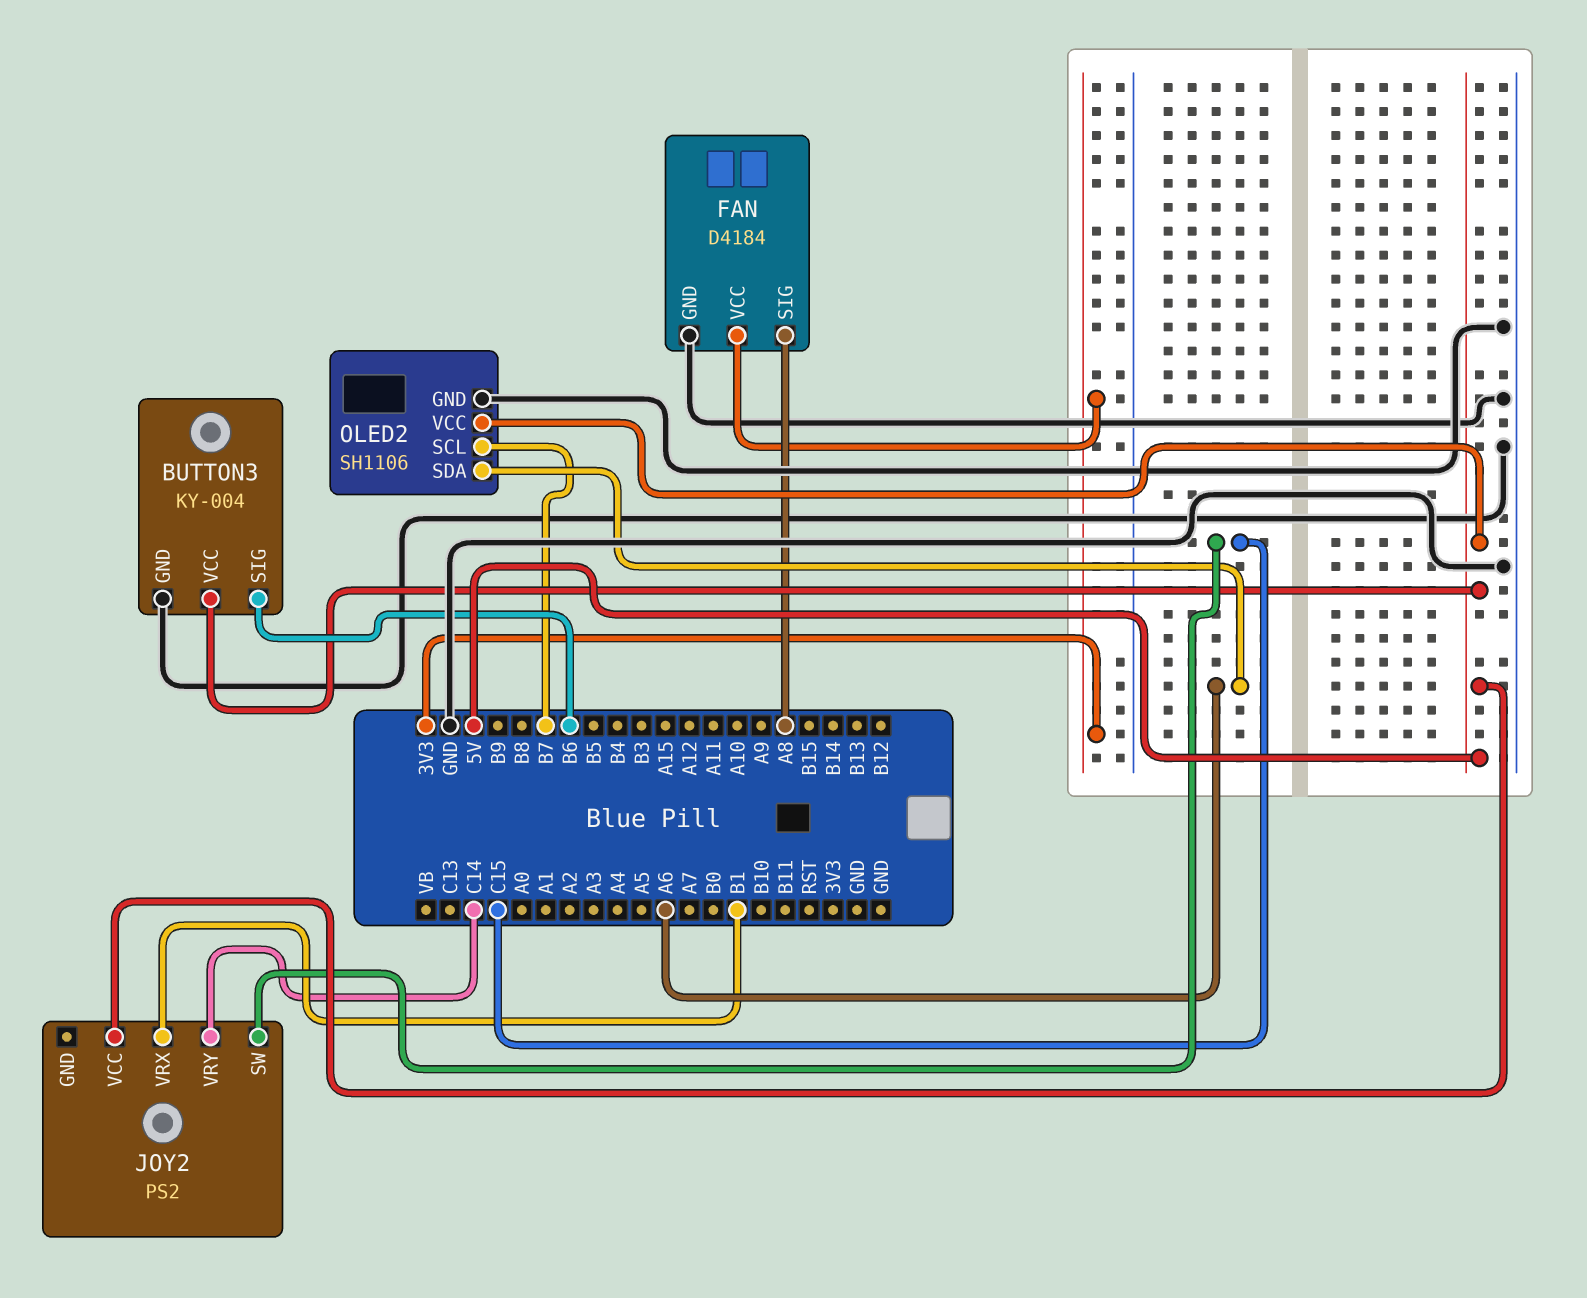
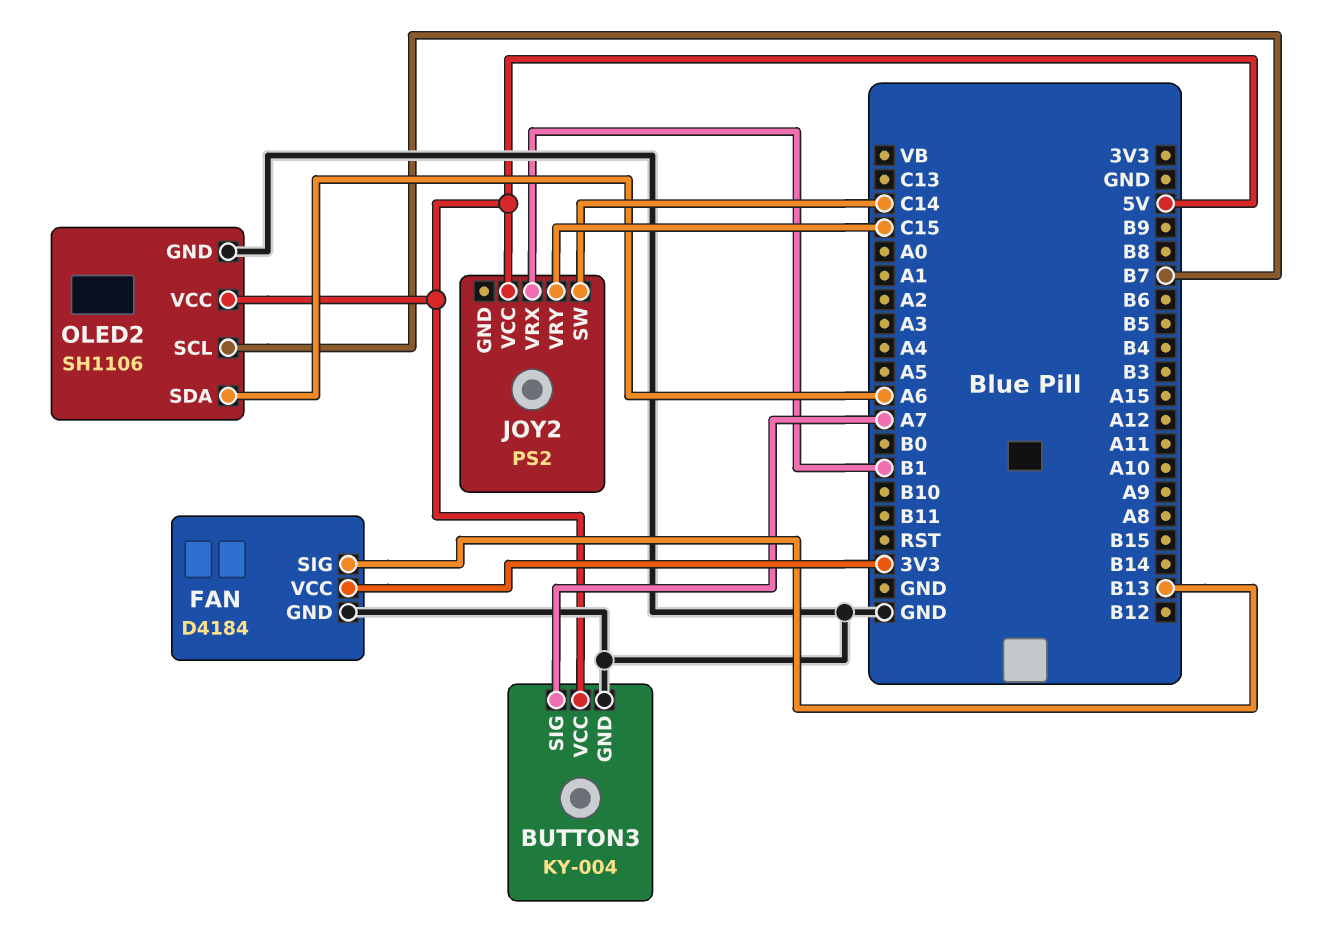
BUTTON3 pin SIG: B6 -> A7
FAN pin SIG: A8 -> B13
JOY2 pin SW: C15 -> C14
JOY2 pin VRY: C14 -> C15

